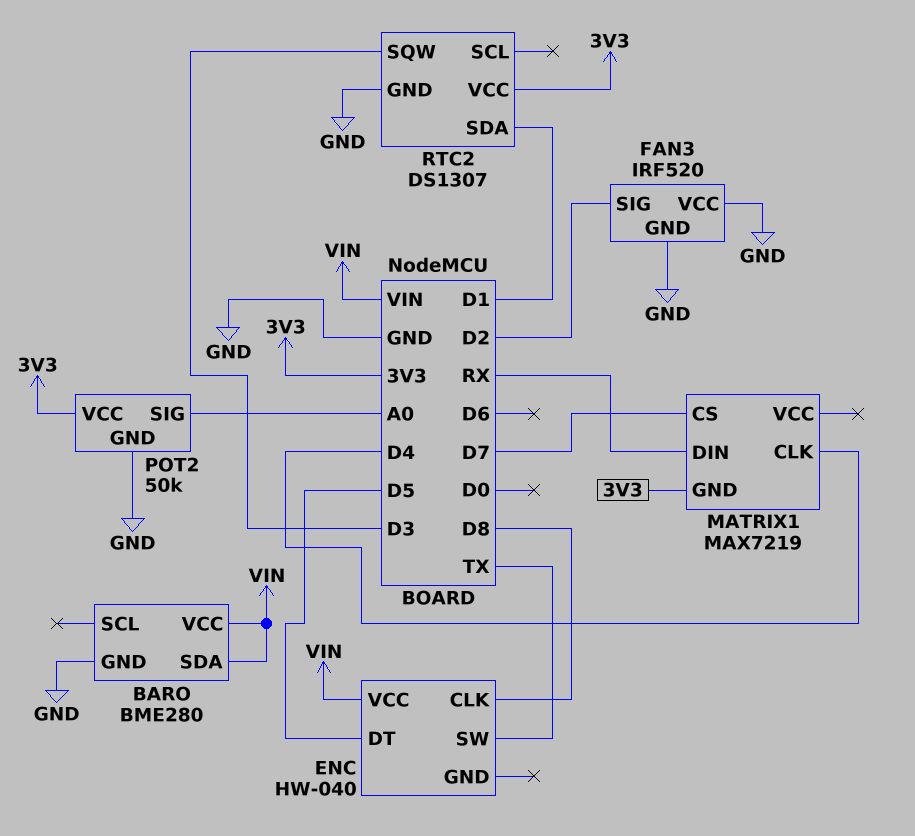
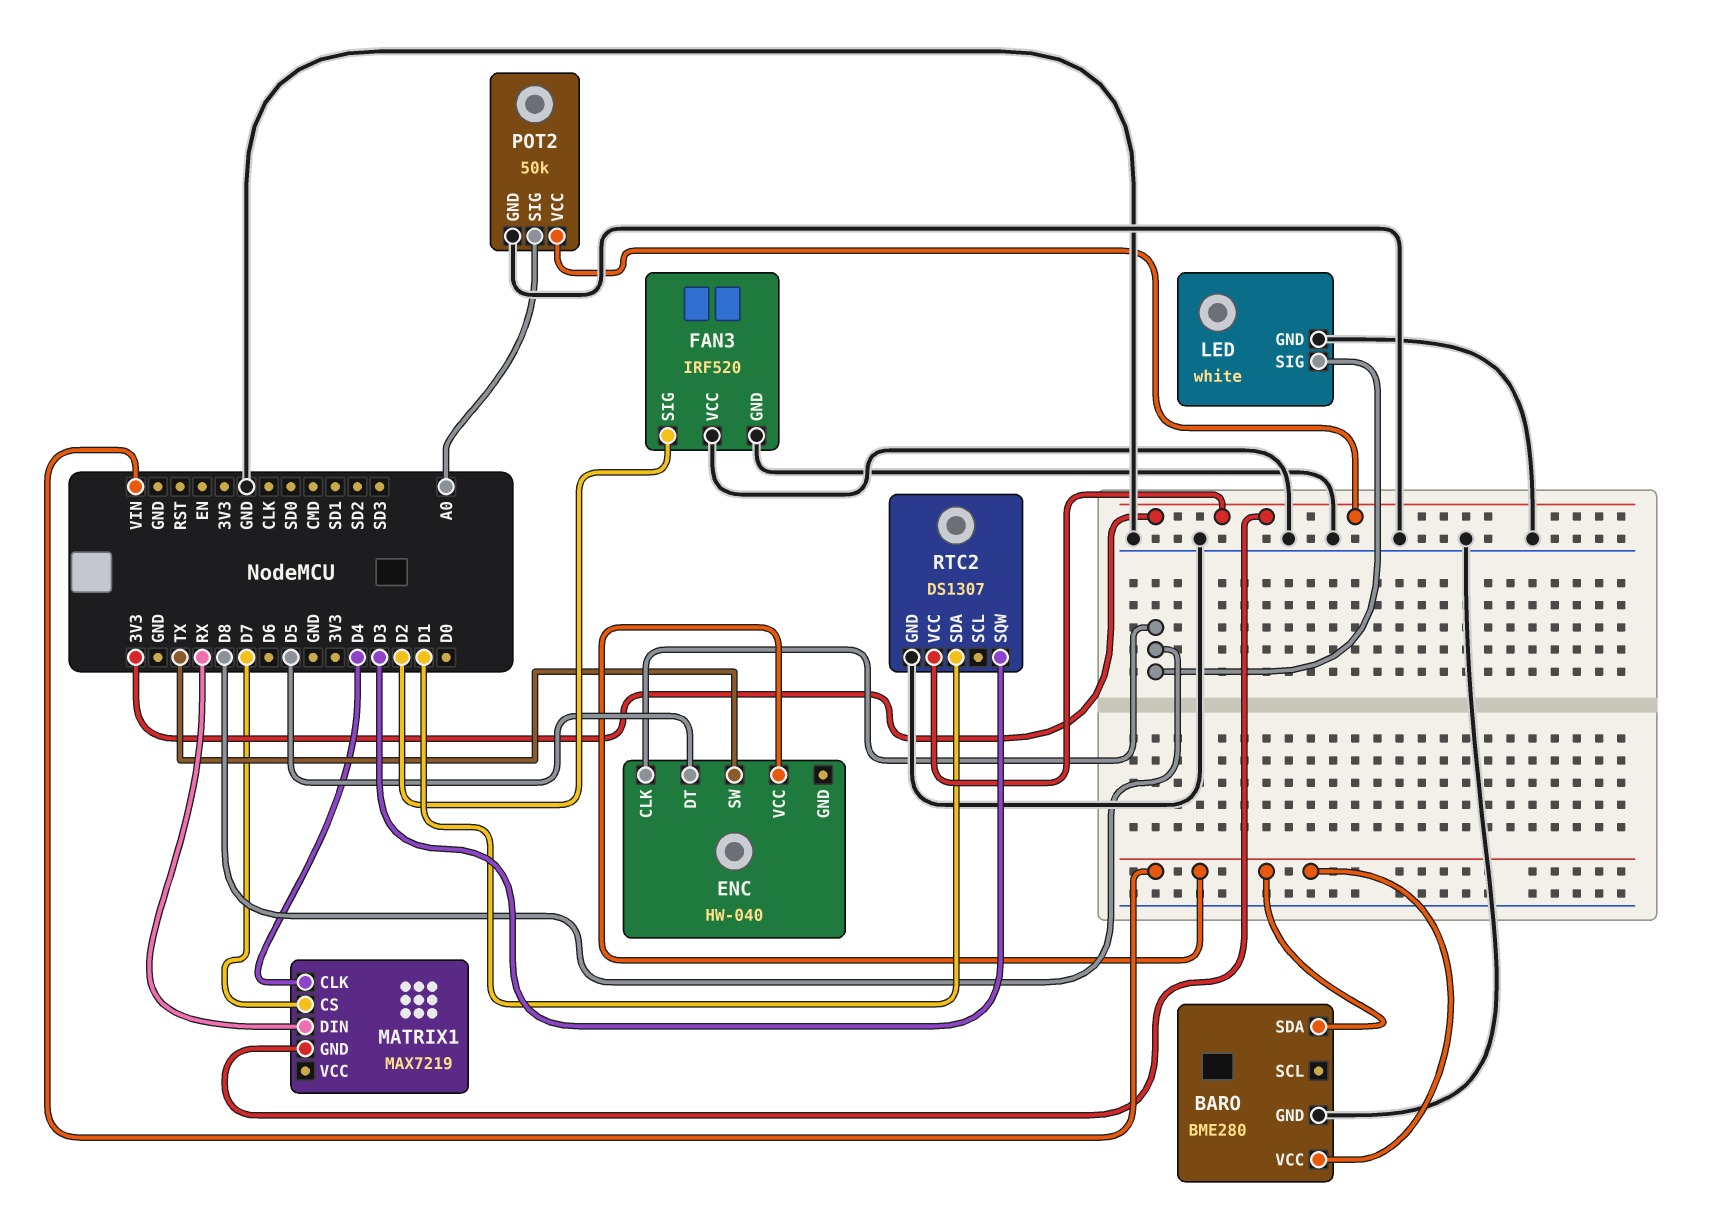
LED: none -> white
LED pin GND: none -> GND
LED pin SIG: none -> D8

